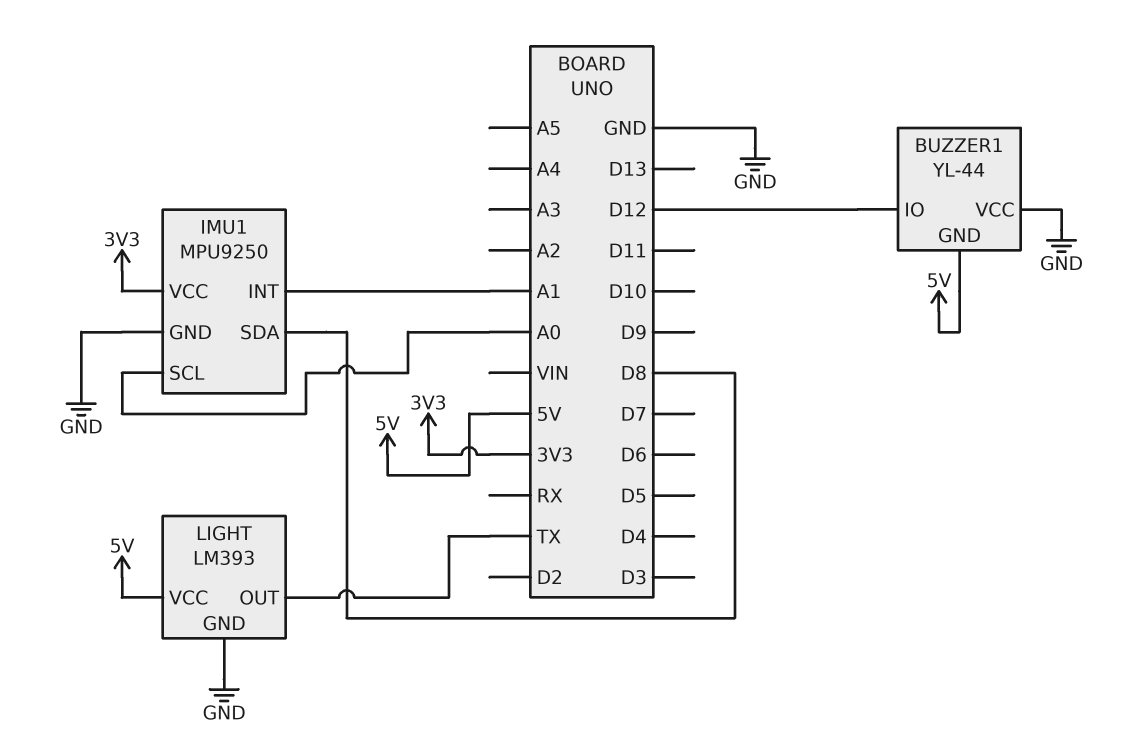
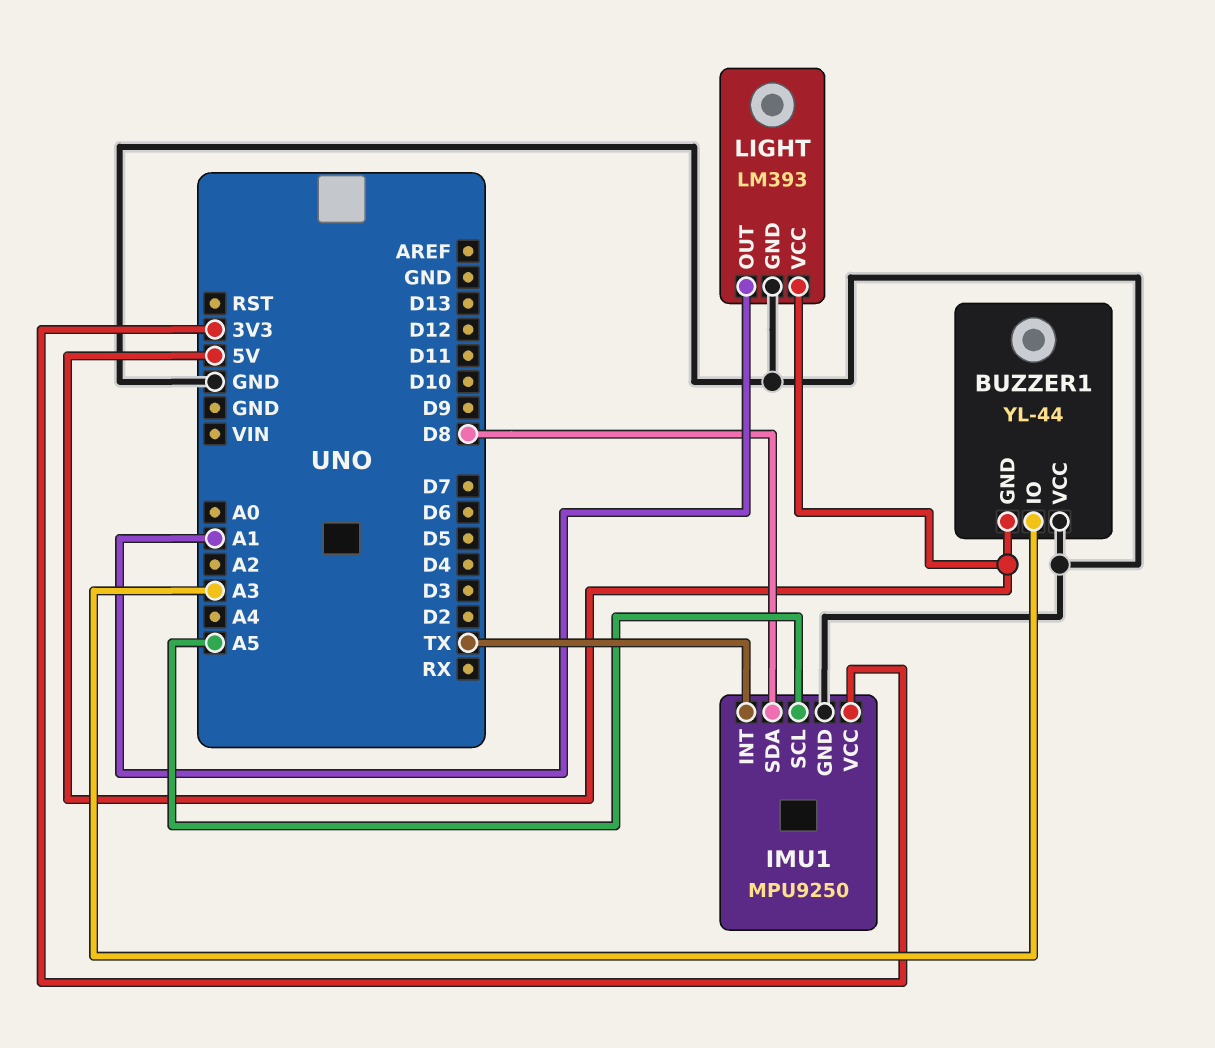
BUZZER1 pin IO: D12 -> A3
IMU1 pin INT: A1 -> TX
IMU1 pin SCL: A0 -> A5
LIGHT pin OUT: TX -> A1

